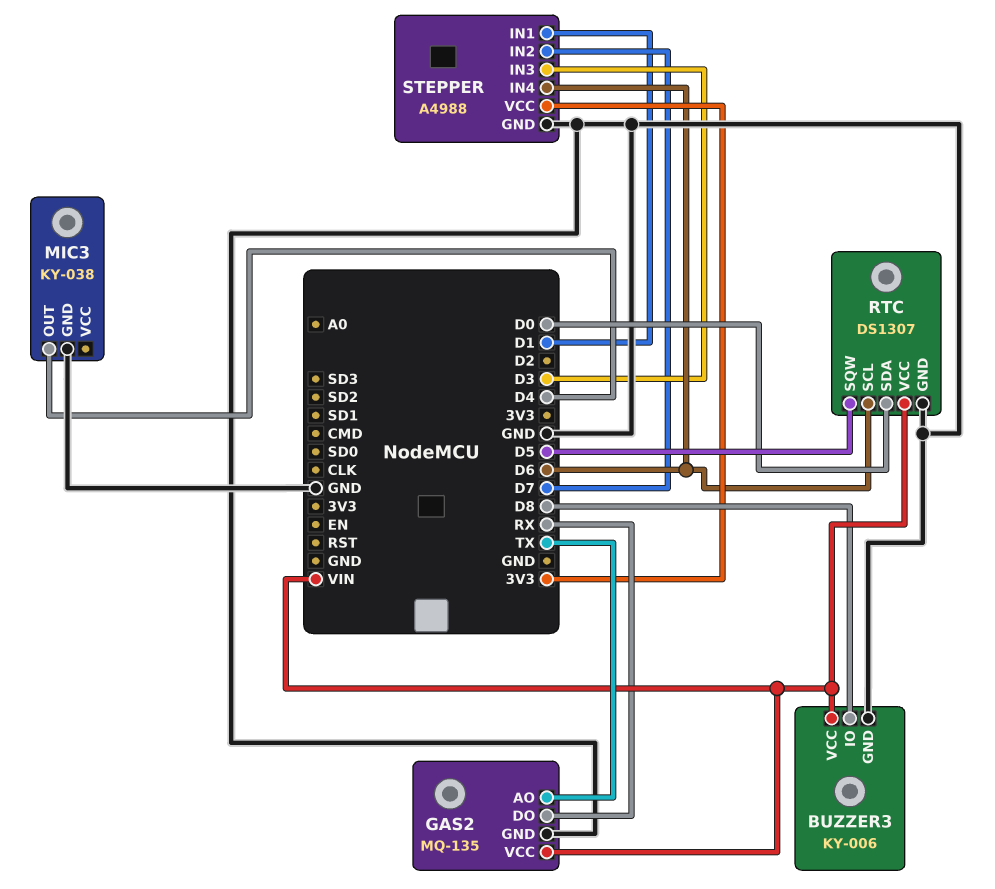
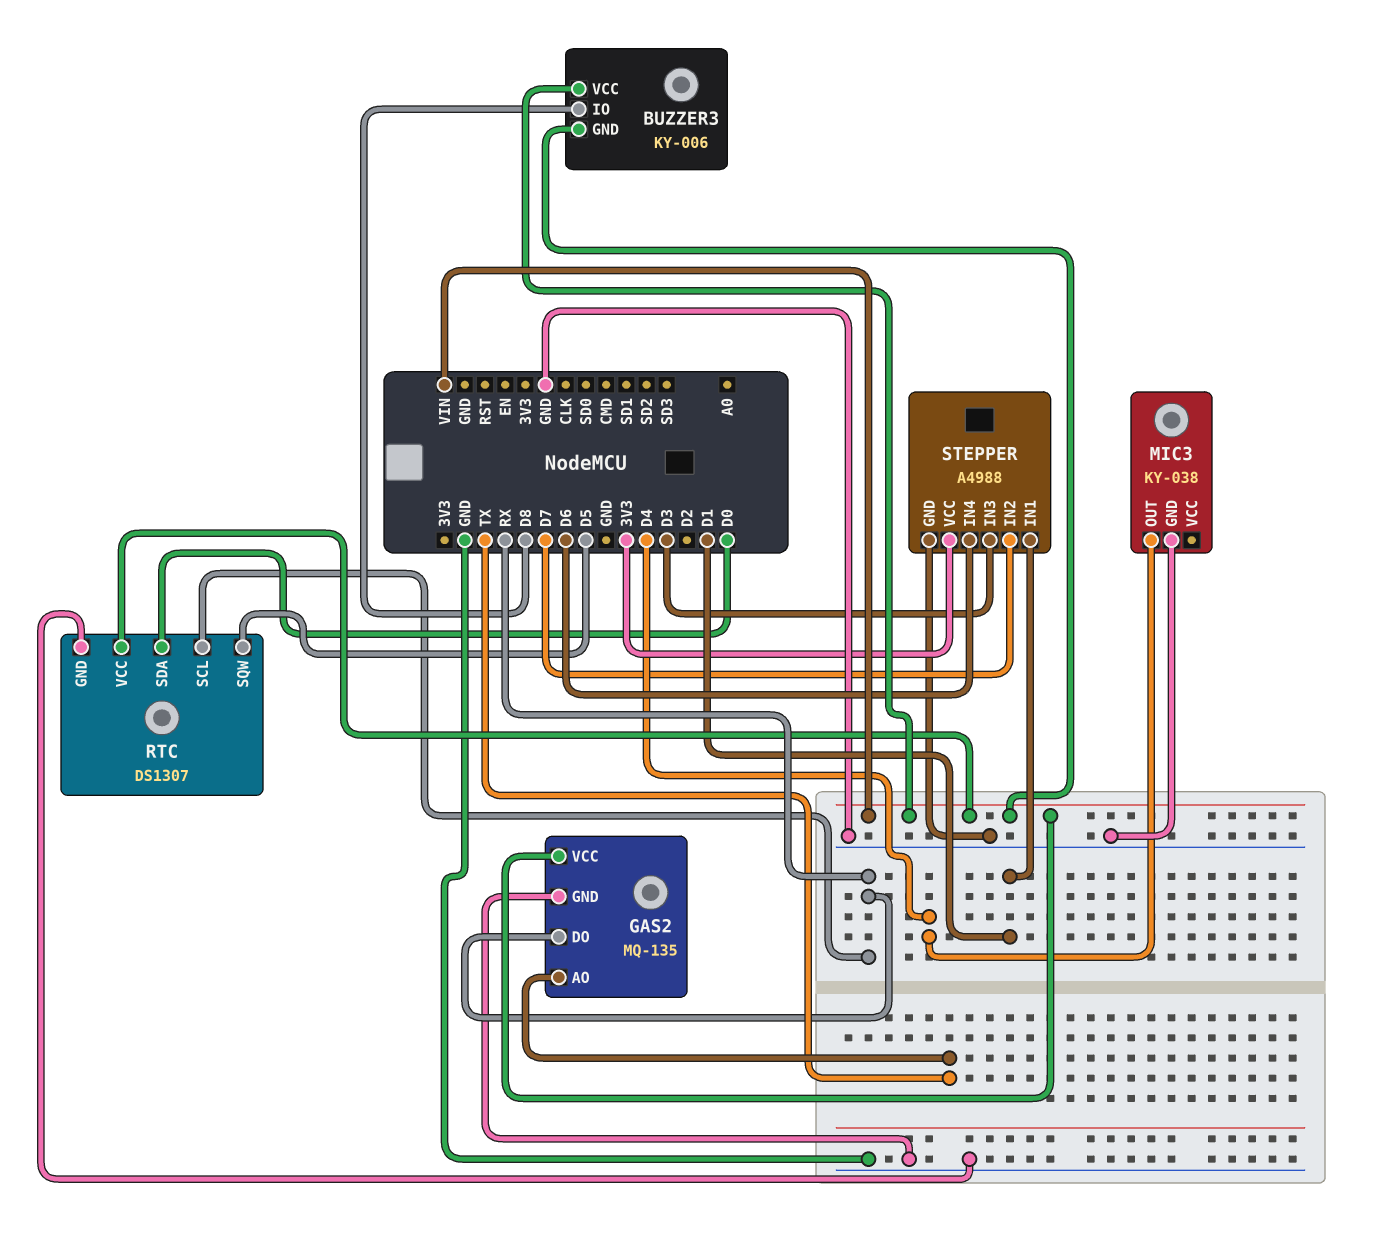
BUZZER3 pin GND: GND -> VIN
RTC pin SCL: D6 -> RX

